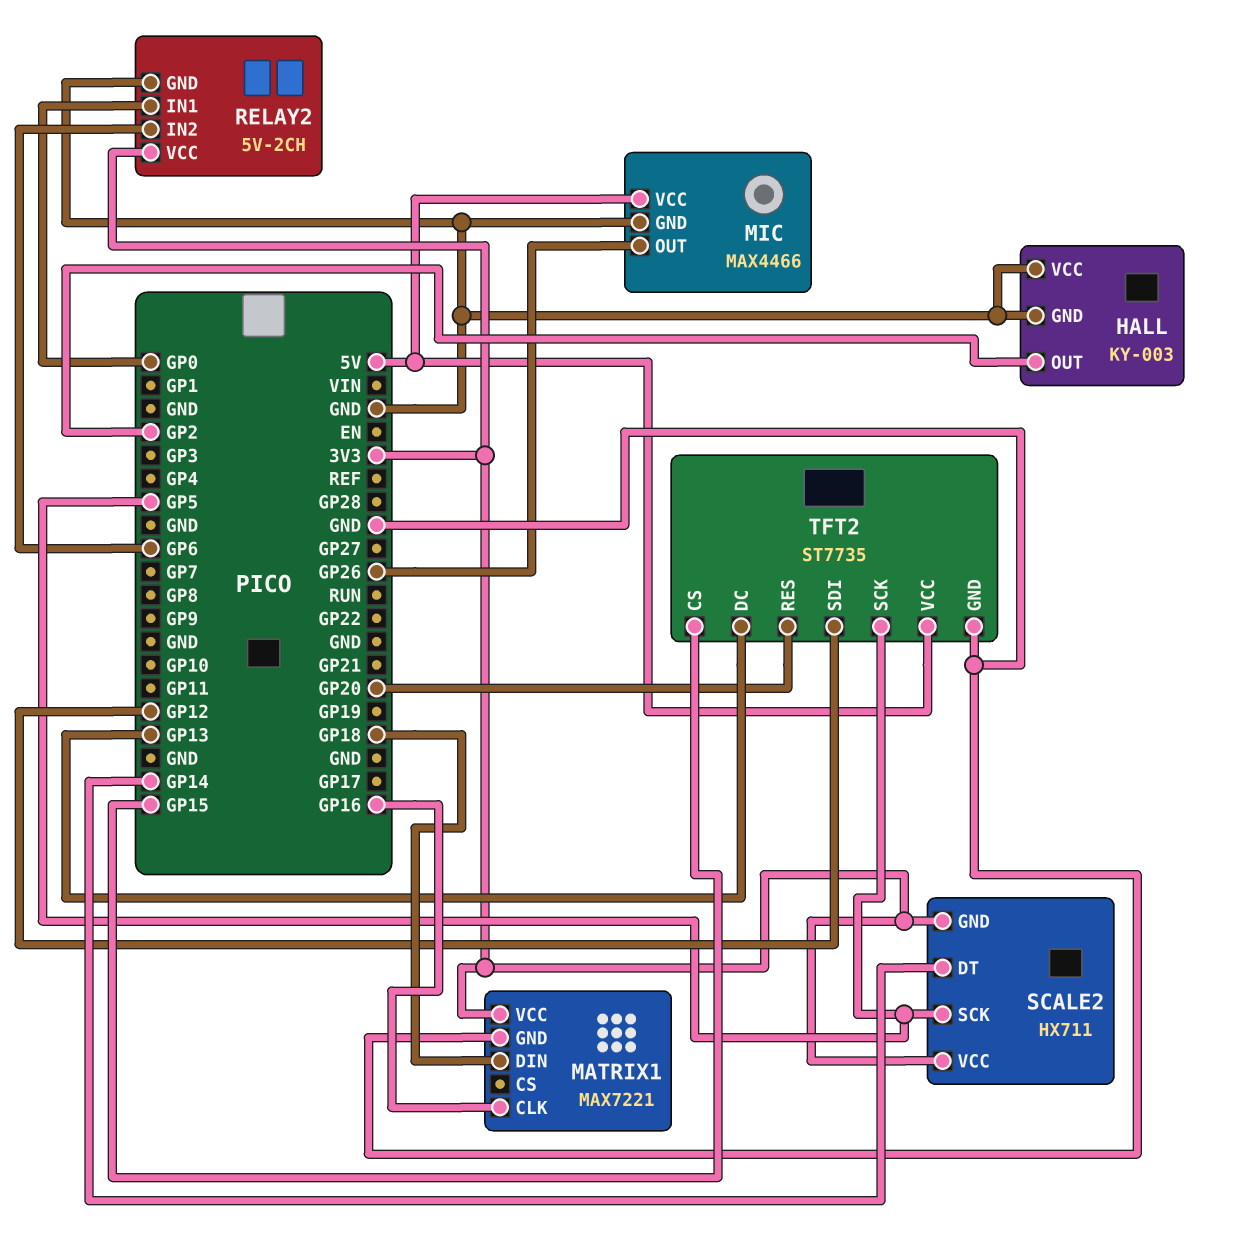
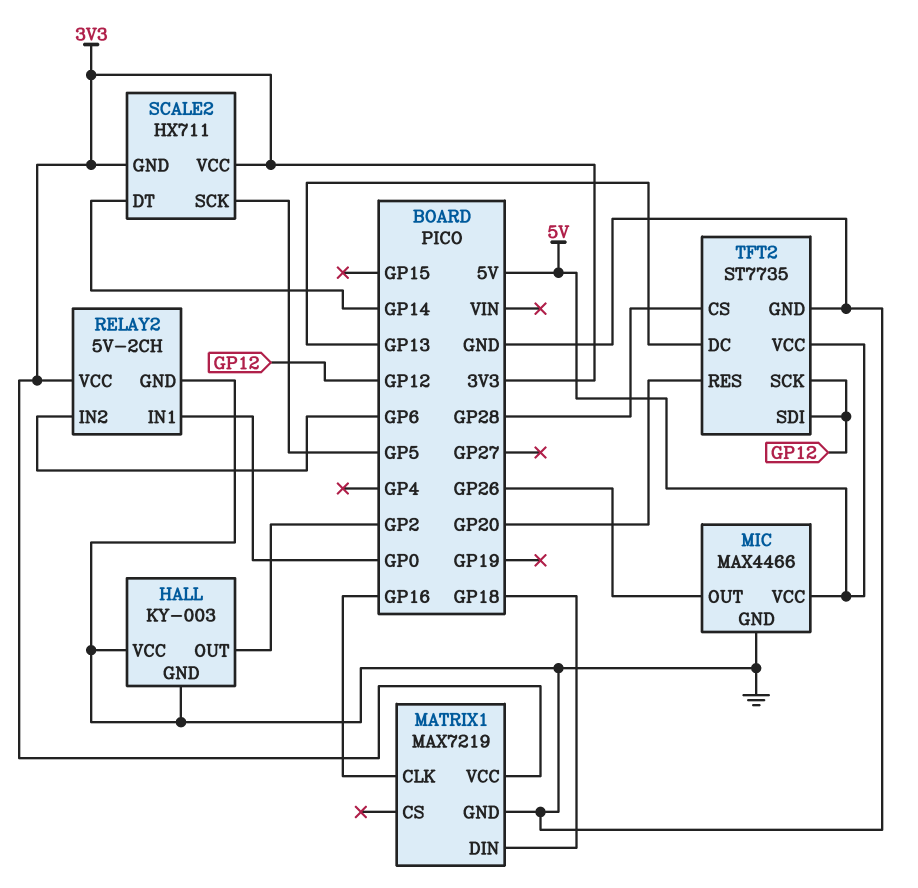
MATRIX1: MAX7221 -> MAX7219
TFT2 pin CS: GP15 -> GP28
TFT2 pin SCK: GP5 -> GP12

